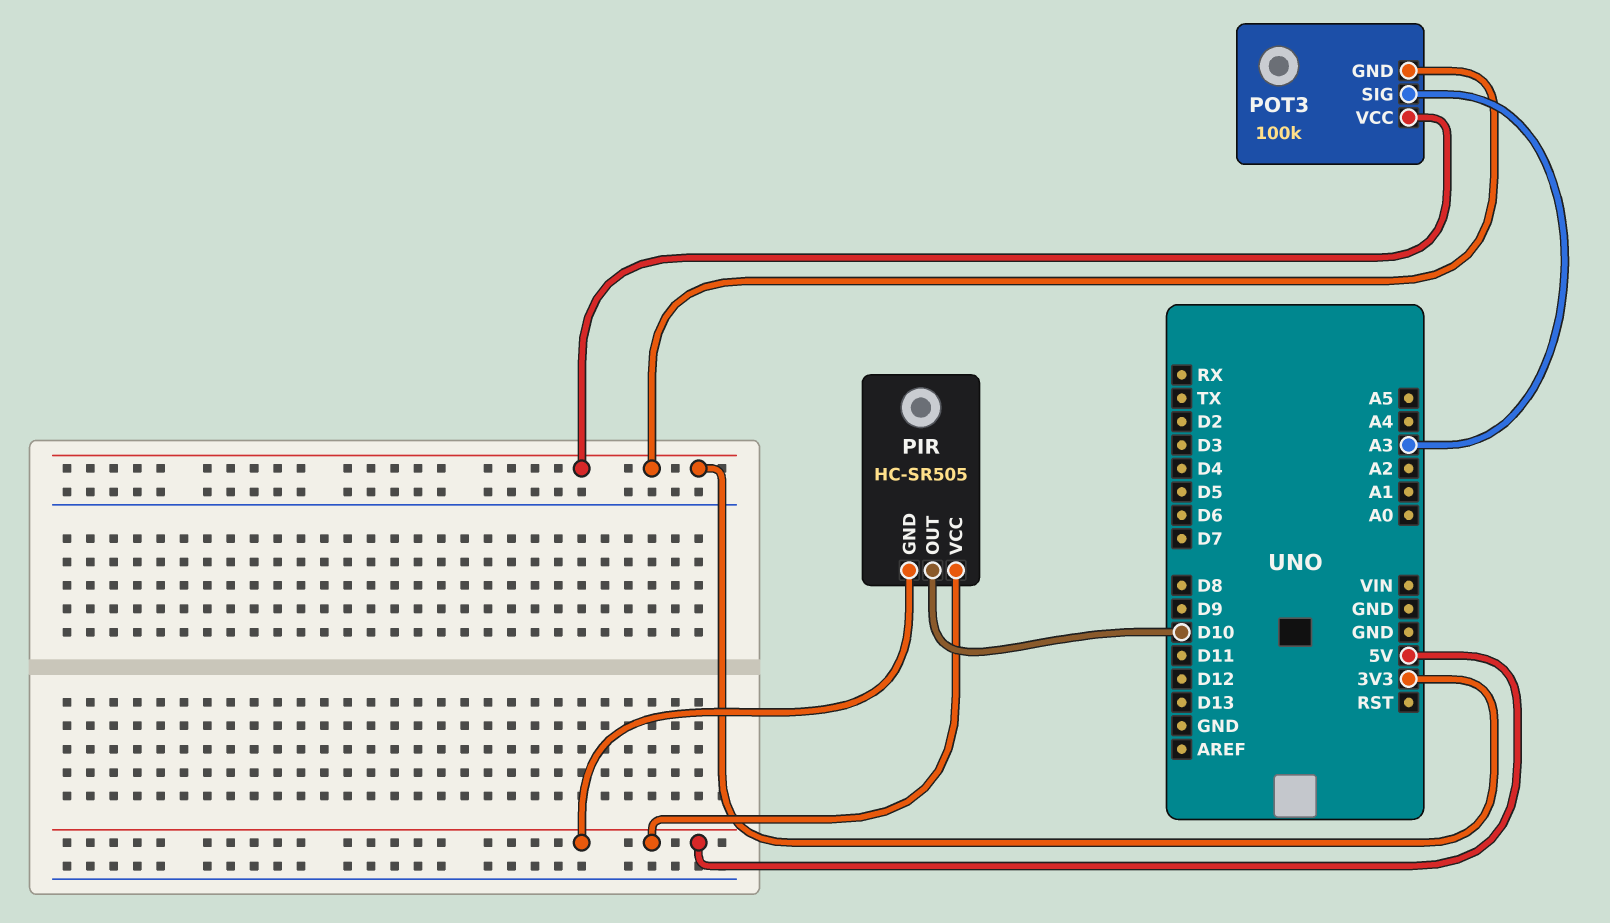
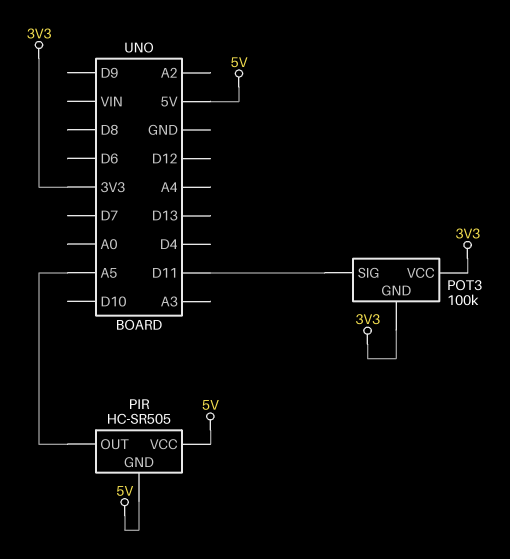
PIR pin OUT: D10 -> A5
POT3 pin SIG: A3 -> D11

